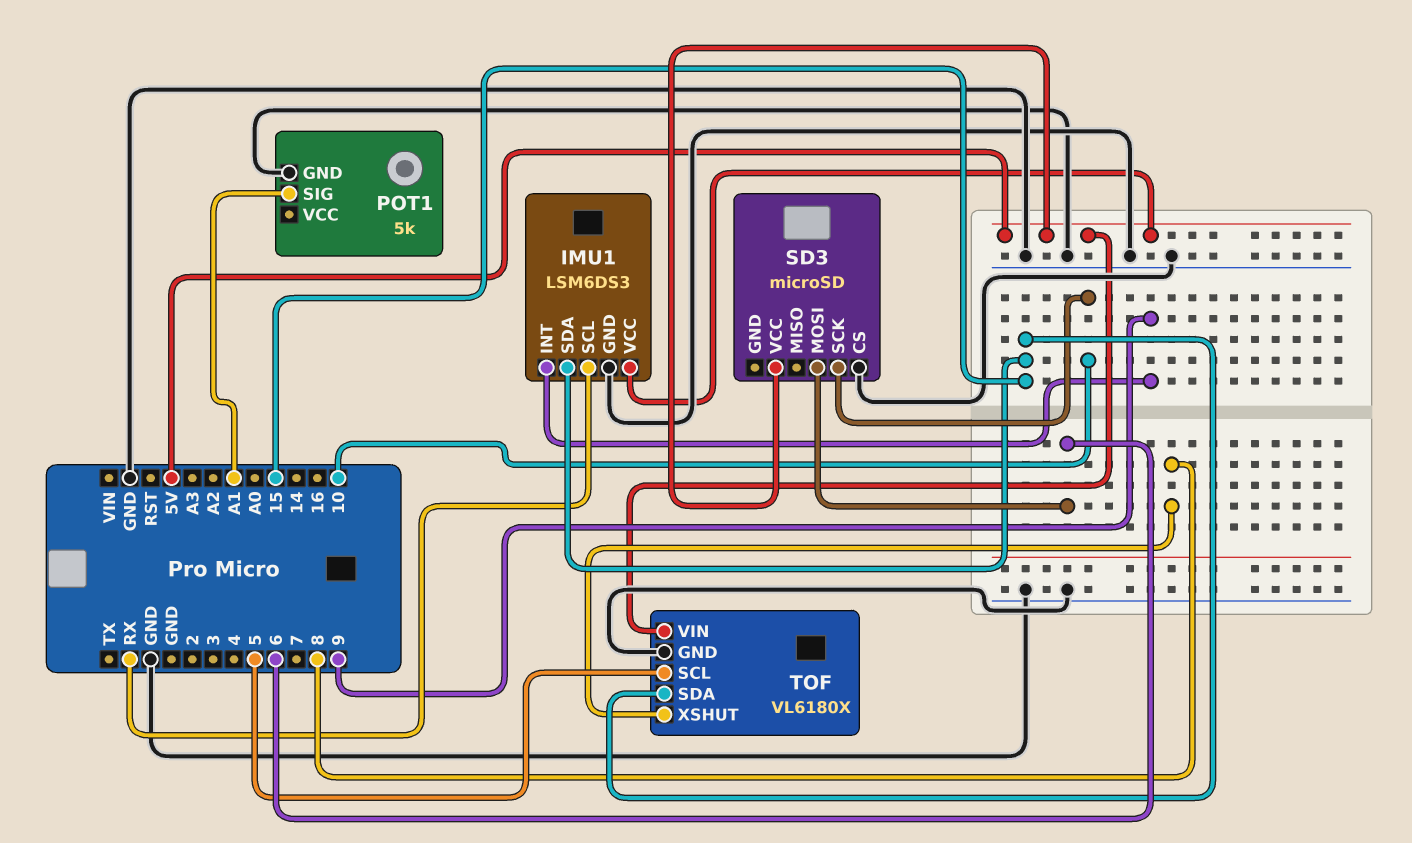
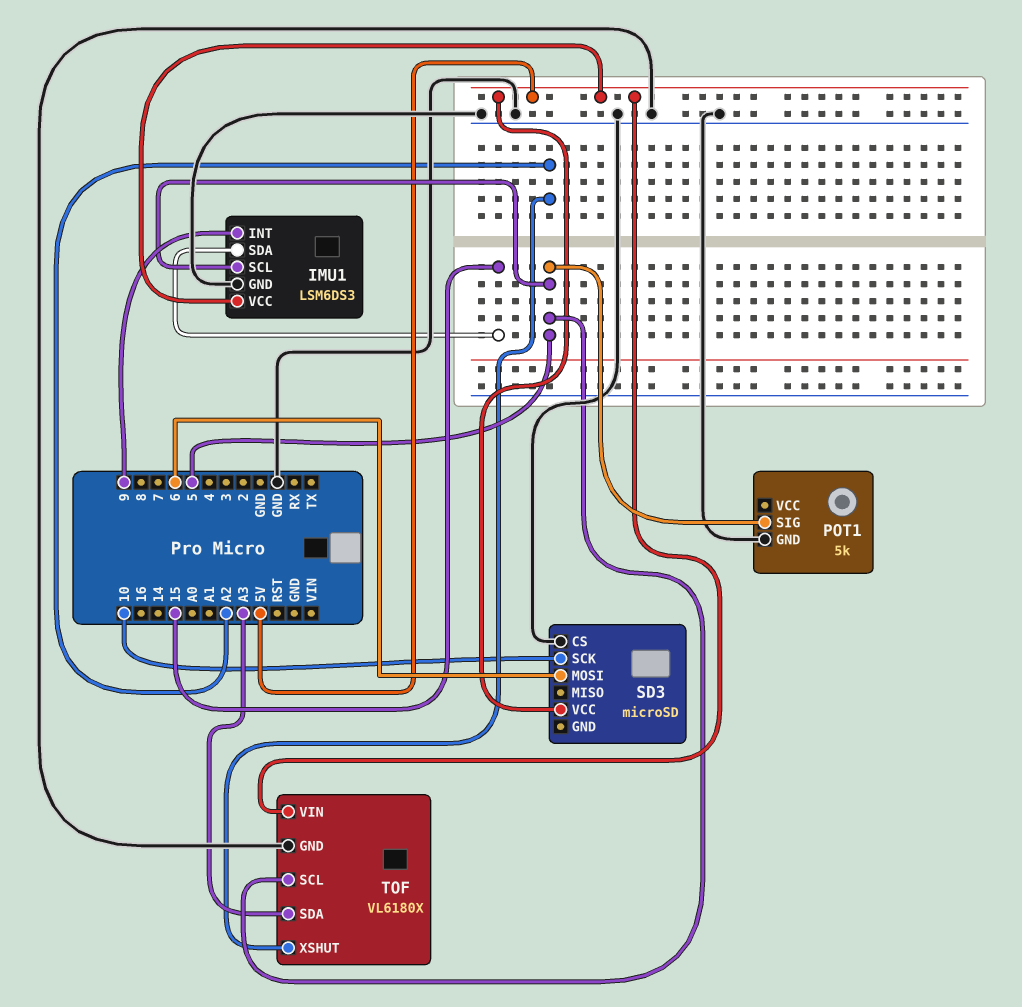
IMU1 pin SCL: RX -> 5
POT1 pin SIG: A1 -> 5
TOF pin SDA: 15 -> A3
TOF pin XSHUT: 8 -> A2

